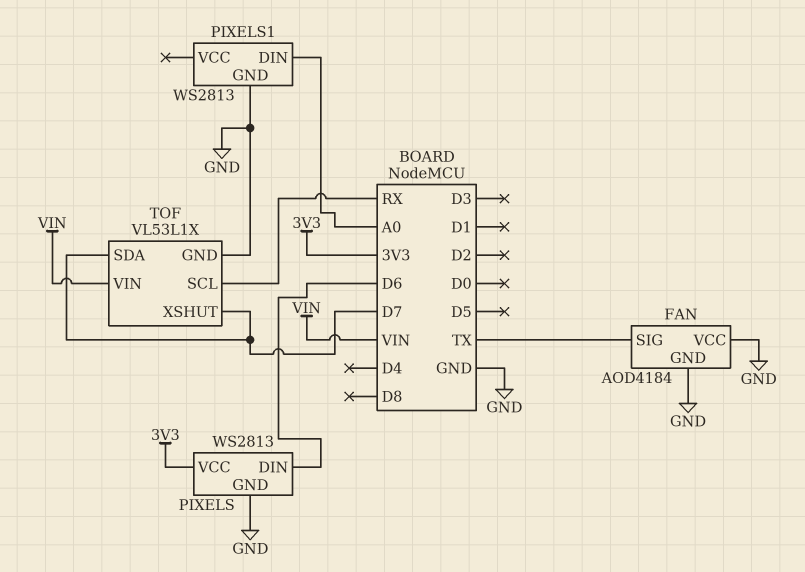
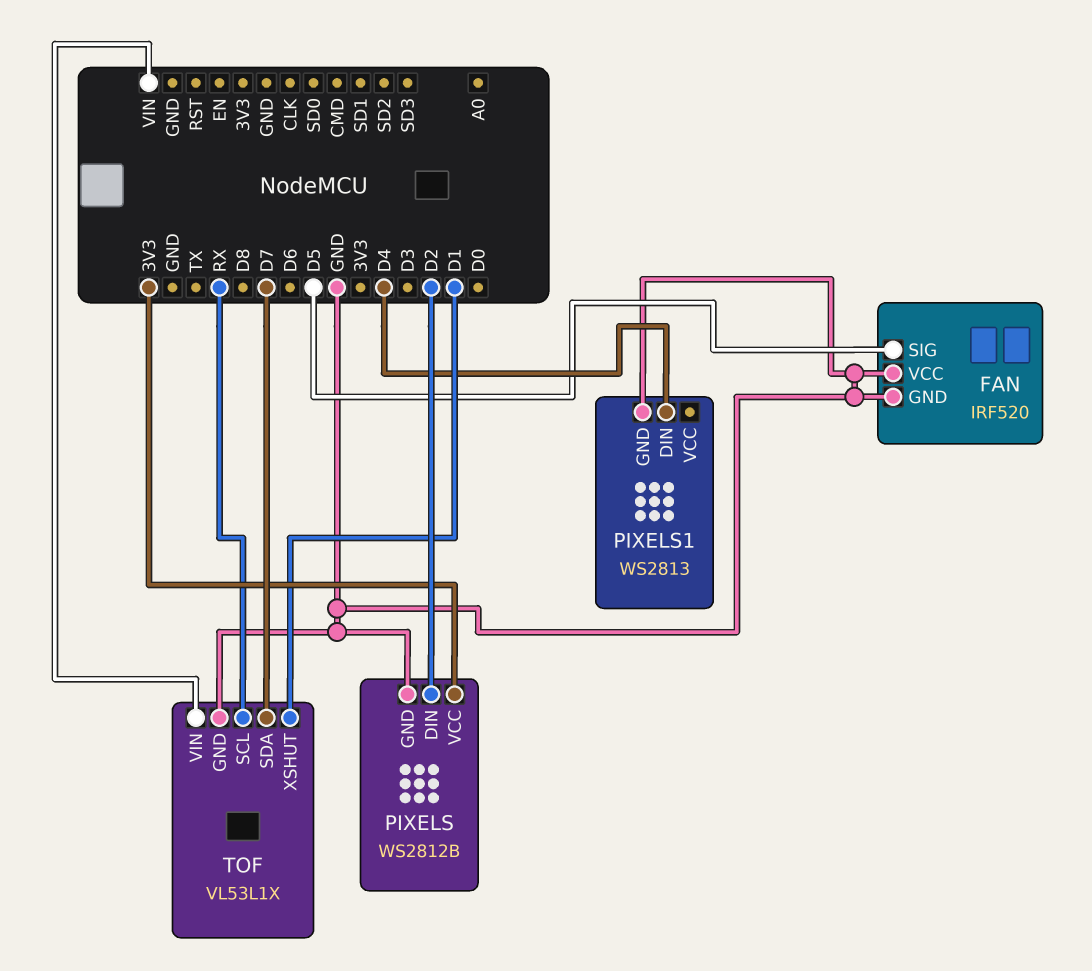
FAN: AOD4184 -> IRF520
FAN pin SIG: TX -> D5
PIXELS: WS2813 -> WS2812B
PIXELS pin DIN: D6 -> D2
PIXELS1 pin DIN: A0 -> D4
TOF pin XSHUT: D7 -> D1

